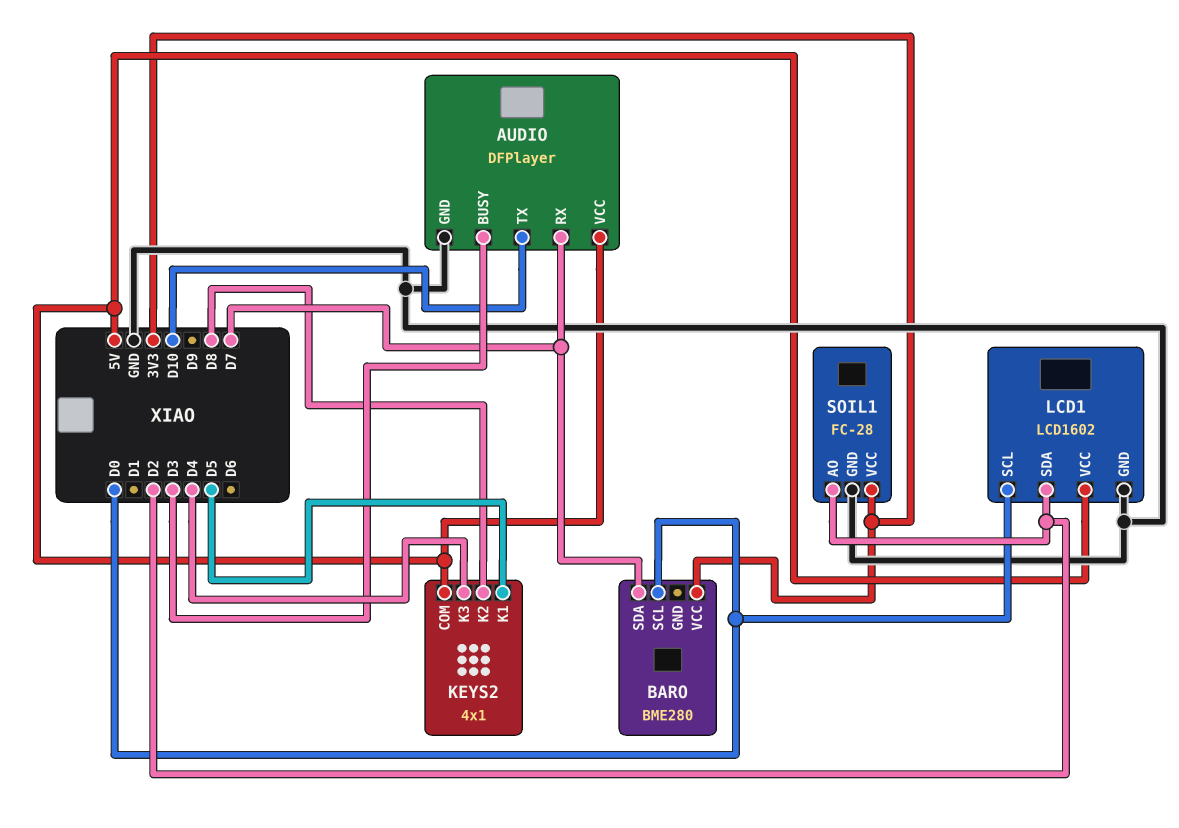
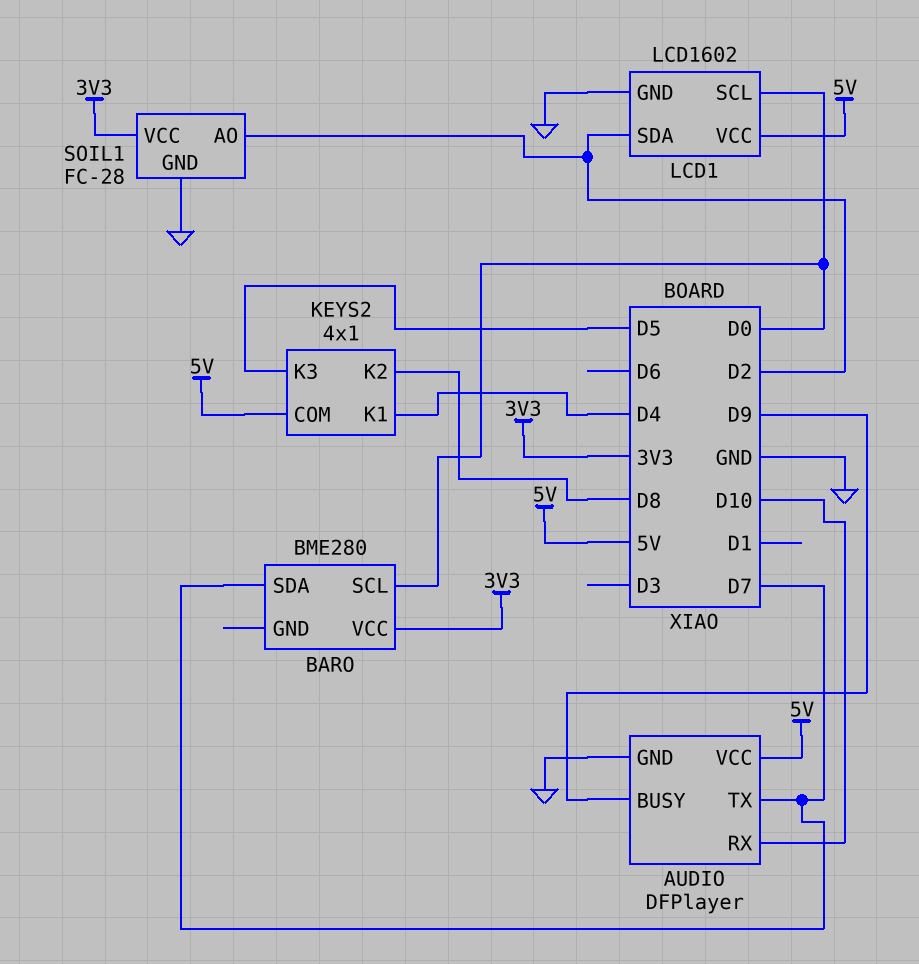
AUDIO pin BUSY: D3 -> D9
AUDIO pin RX: D7 -> D10
AUDIO pin TX: D10 -> D7
KEYS2 pin K1: D5 -> D4
KEYS2 pin K3: D4 -> D5

